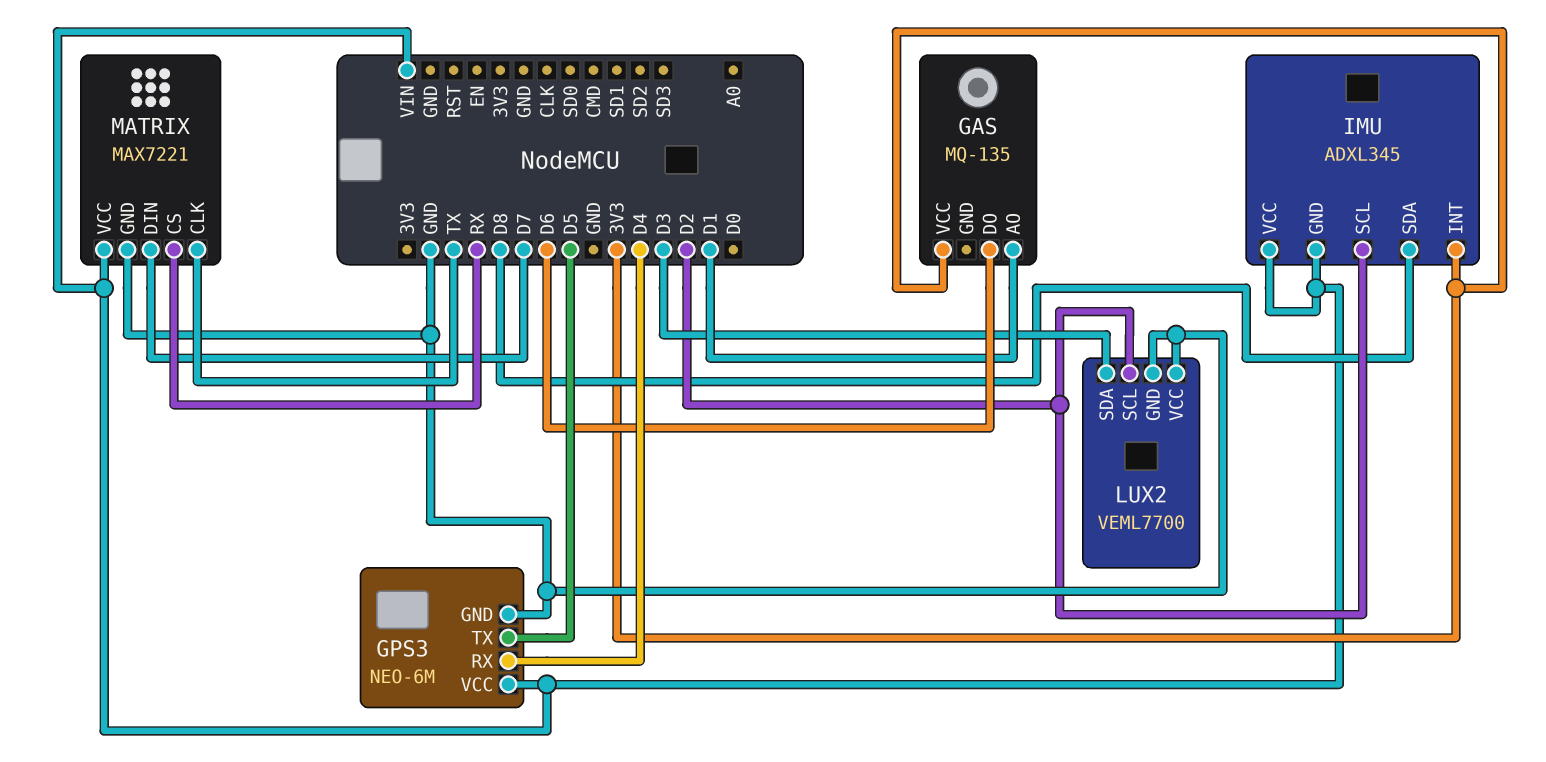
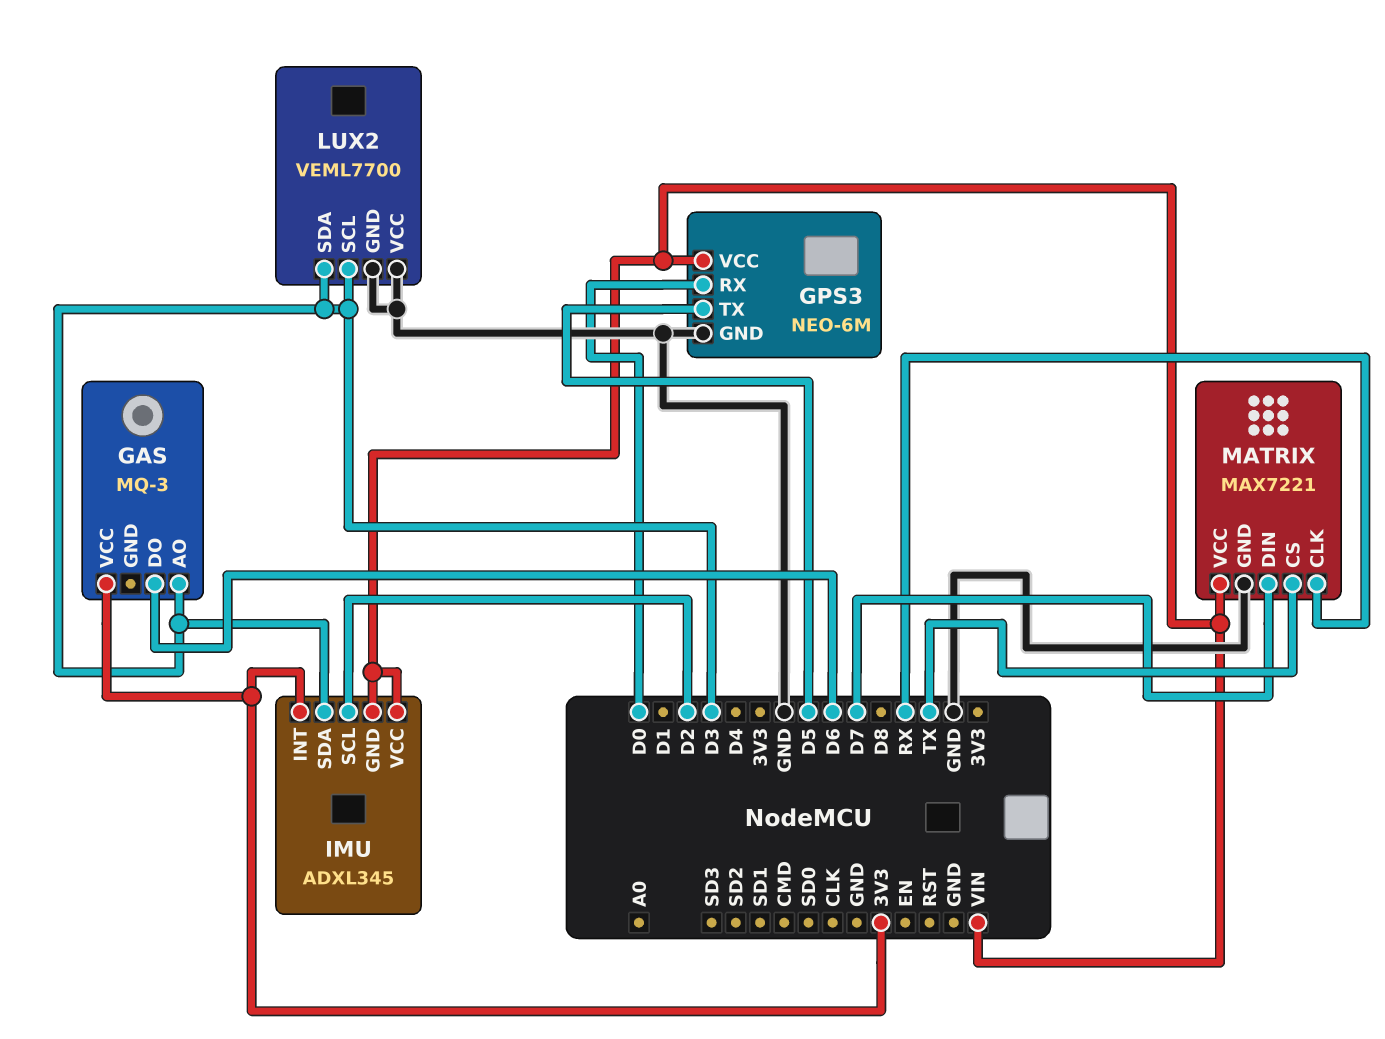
GAS: MQ-135 -> MQ-3
GAS pin AO: D1 -> D3
GPS3 pin RX: D4 -> D0
IMU pin SDA: D8 -> D3
LUX2 pin SCL: D2 -> D3
MATRIX pin CLK: TX -> RX
MATRIX pin CS: RX -> TX

